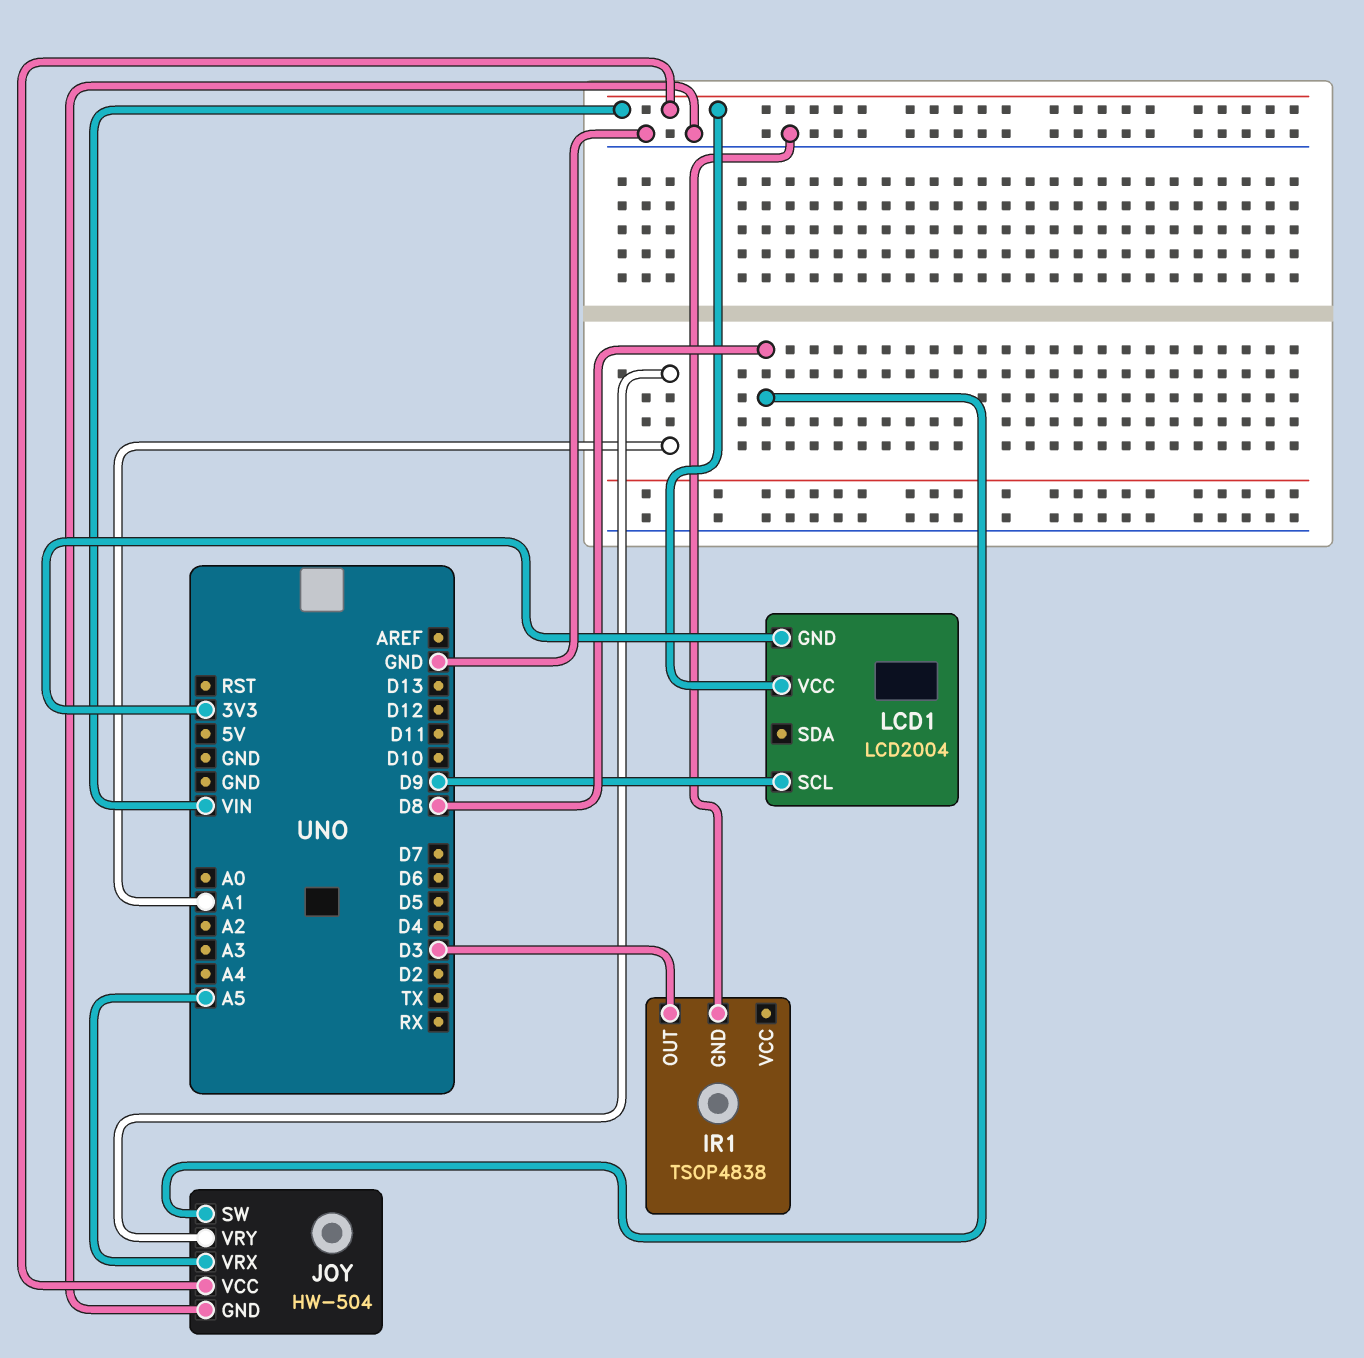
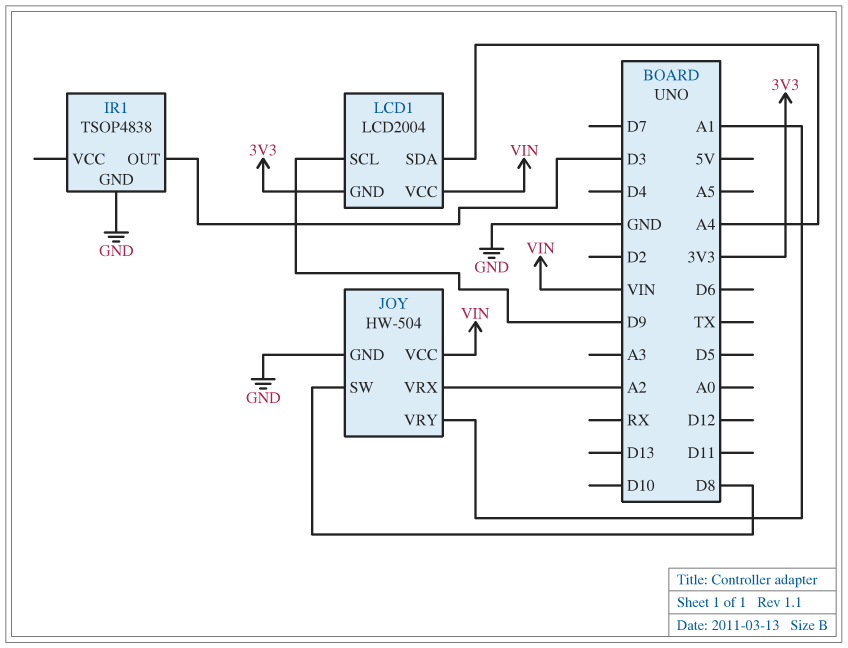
JOY pin VRX: A5 -> A2
LCD1 pin SDA: none -> A4

